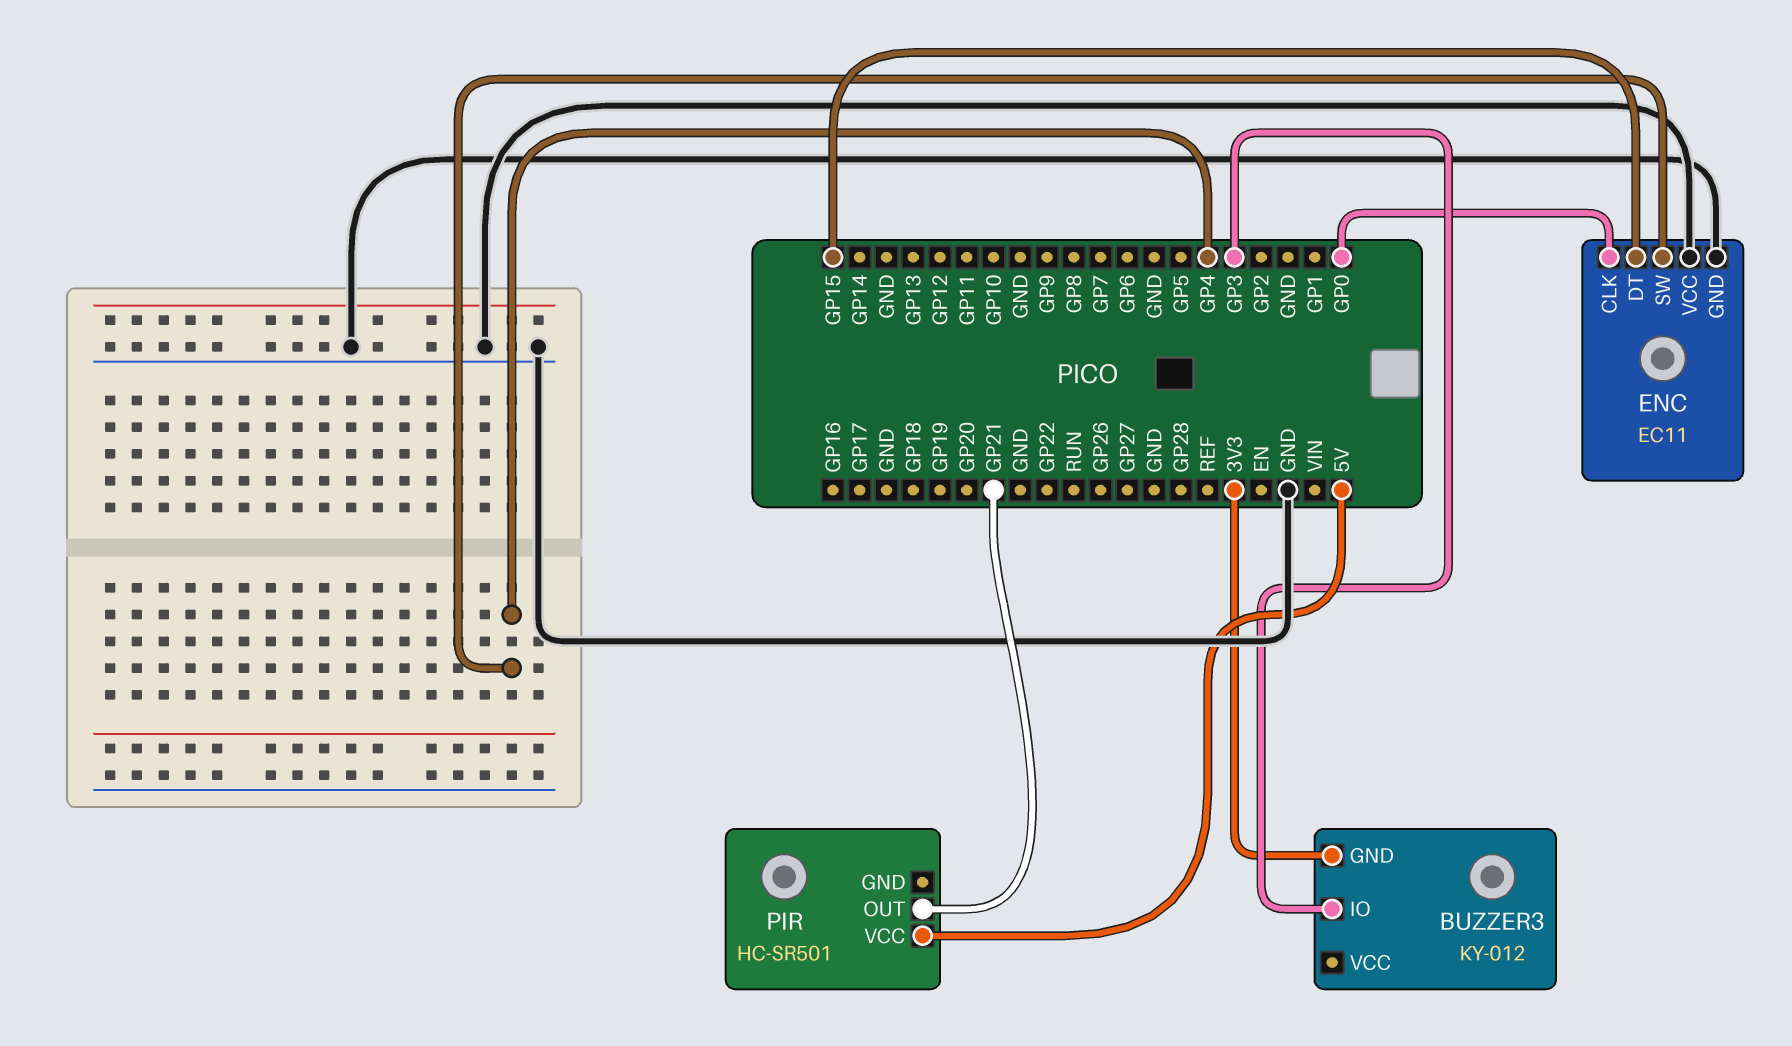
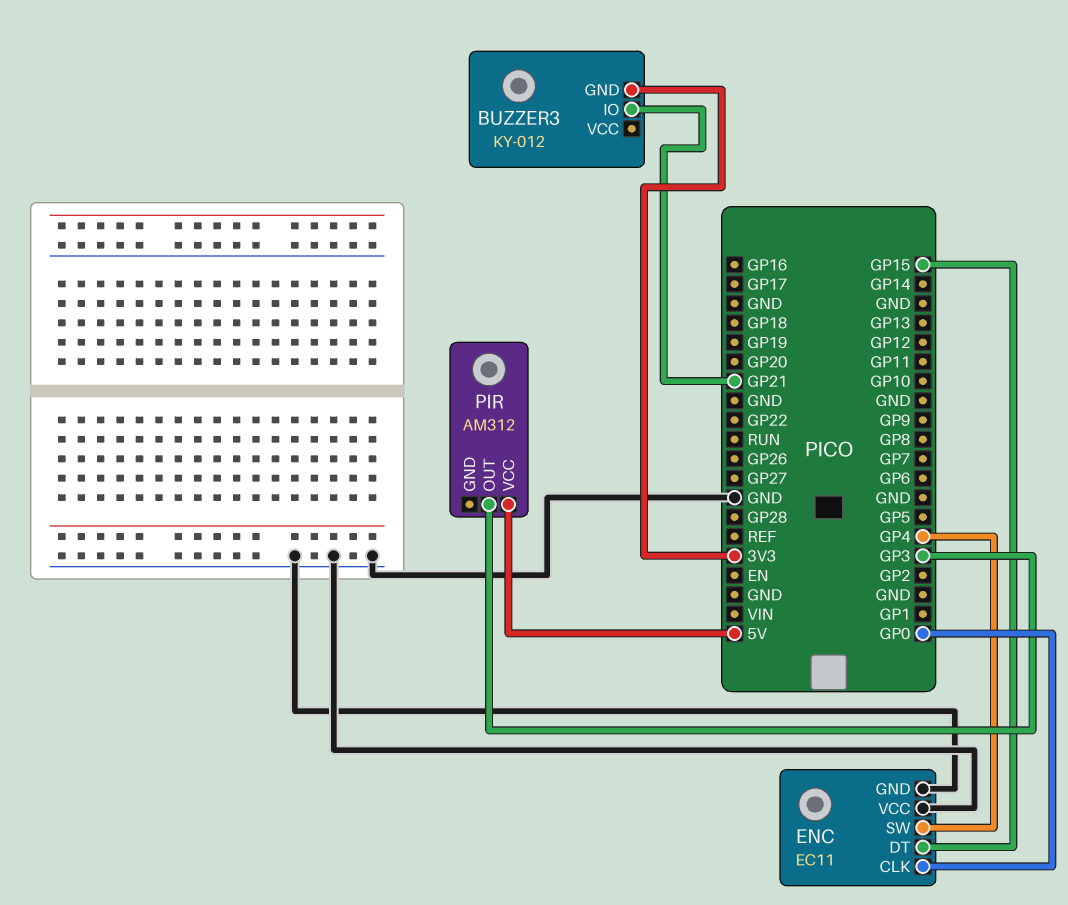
BUZZER3 pin IO: GP3 -> GP21
PIR: HC-SR501 -> AM312
PIR pin OUT: GP21 -> GP3

